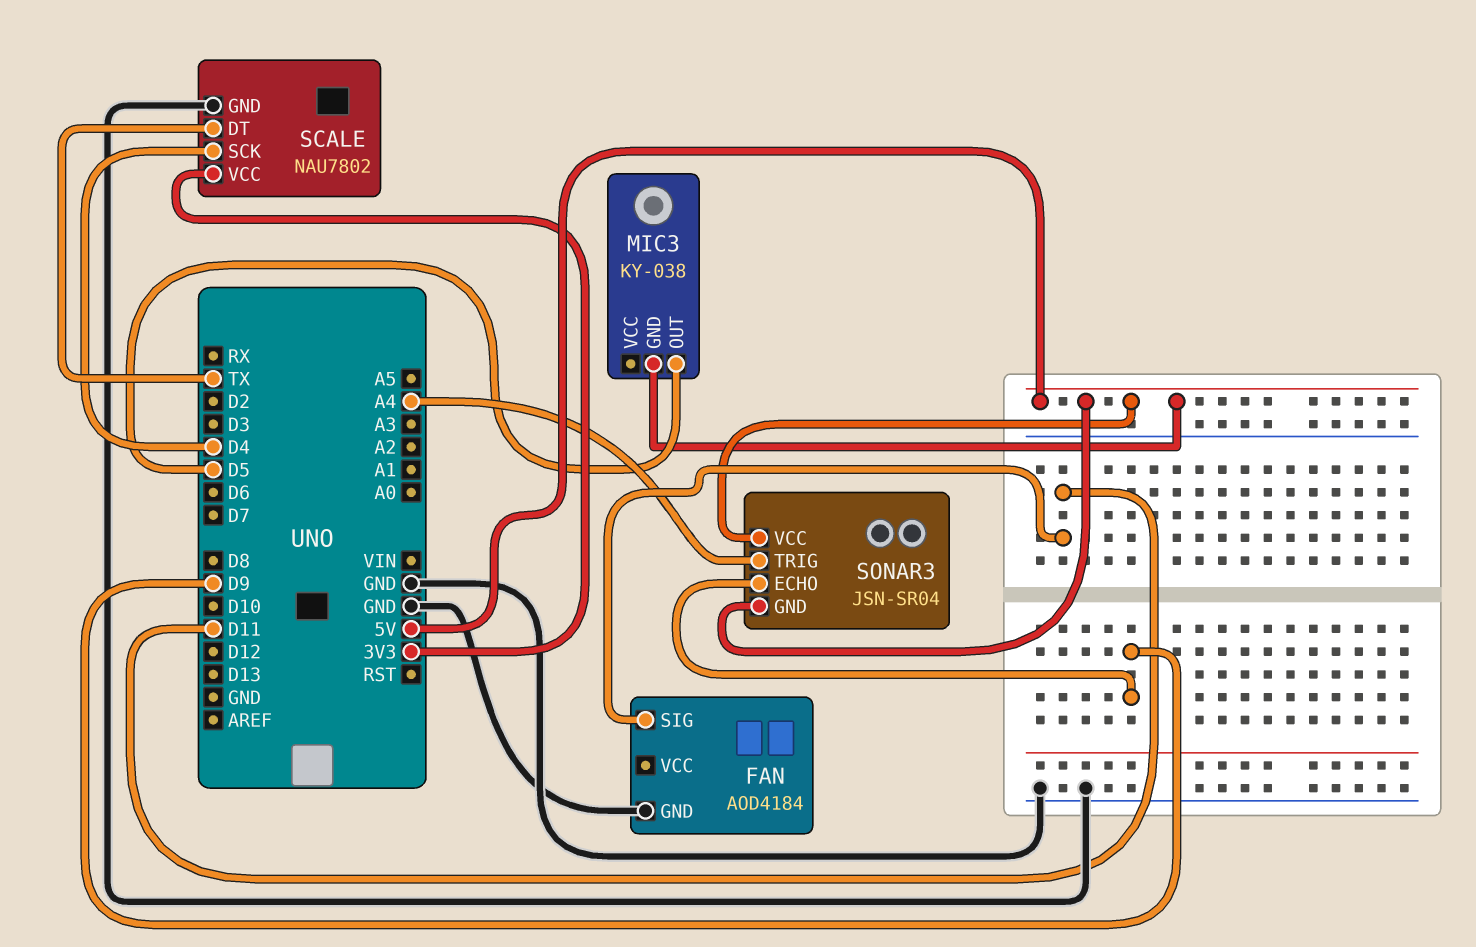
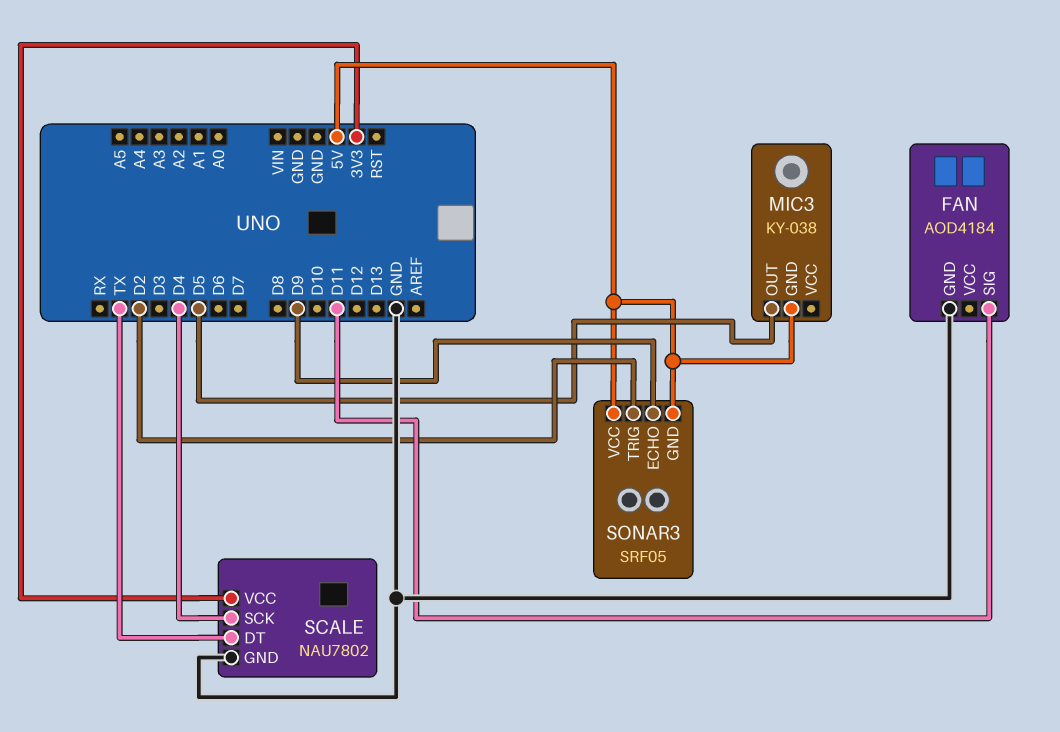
SONAR3: JSN-SR04 -> SRF05
SONAR3 pin TRIG: A4 -> D2

